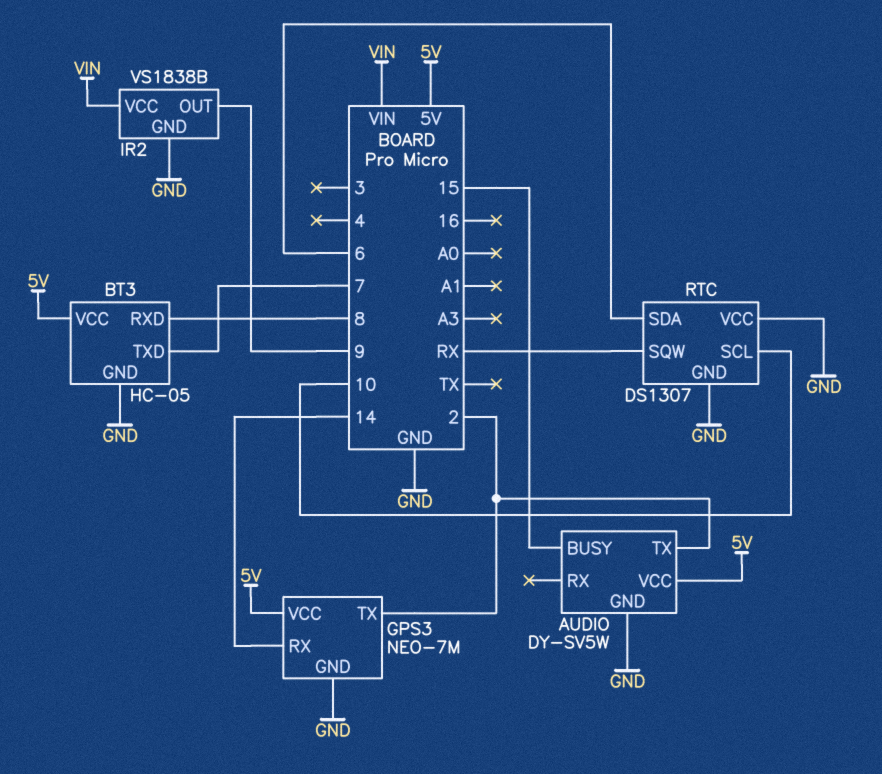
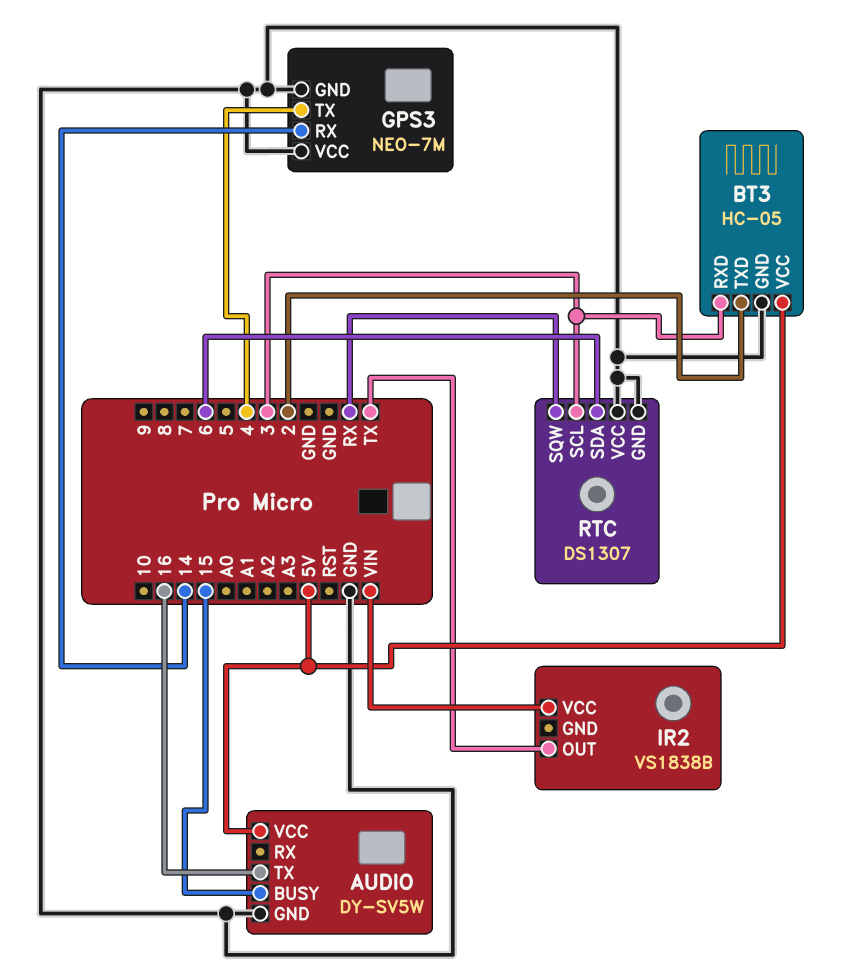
AUDIO pin TX: 2 -> 16
BT3 pin RXD: 8 -> 3
BT3 pin TXD: 7 -> 2
GPS3 pin TX: 2 -> 4
GPS3 pin VCC: 5V -> GND
IR2 pin GND: GND -> none
IR2 pin OUT: 9 -> TX
RTC pin SCL: 10 -> 3

